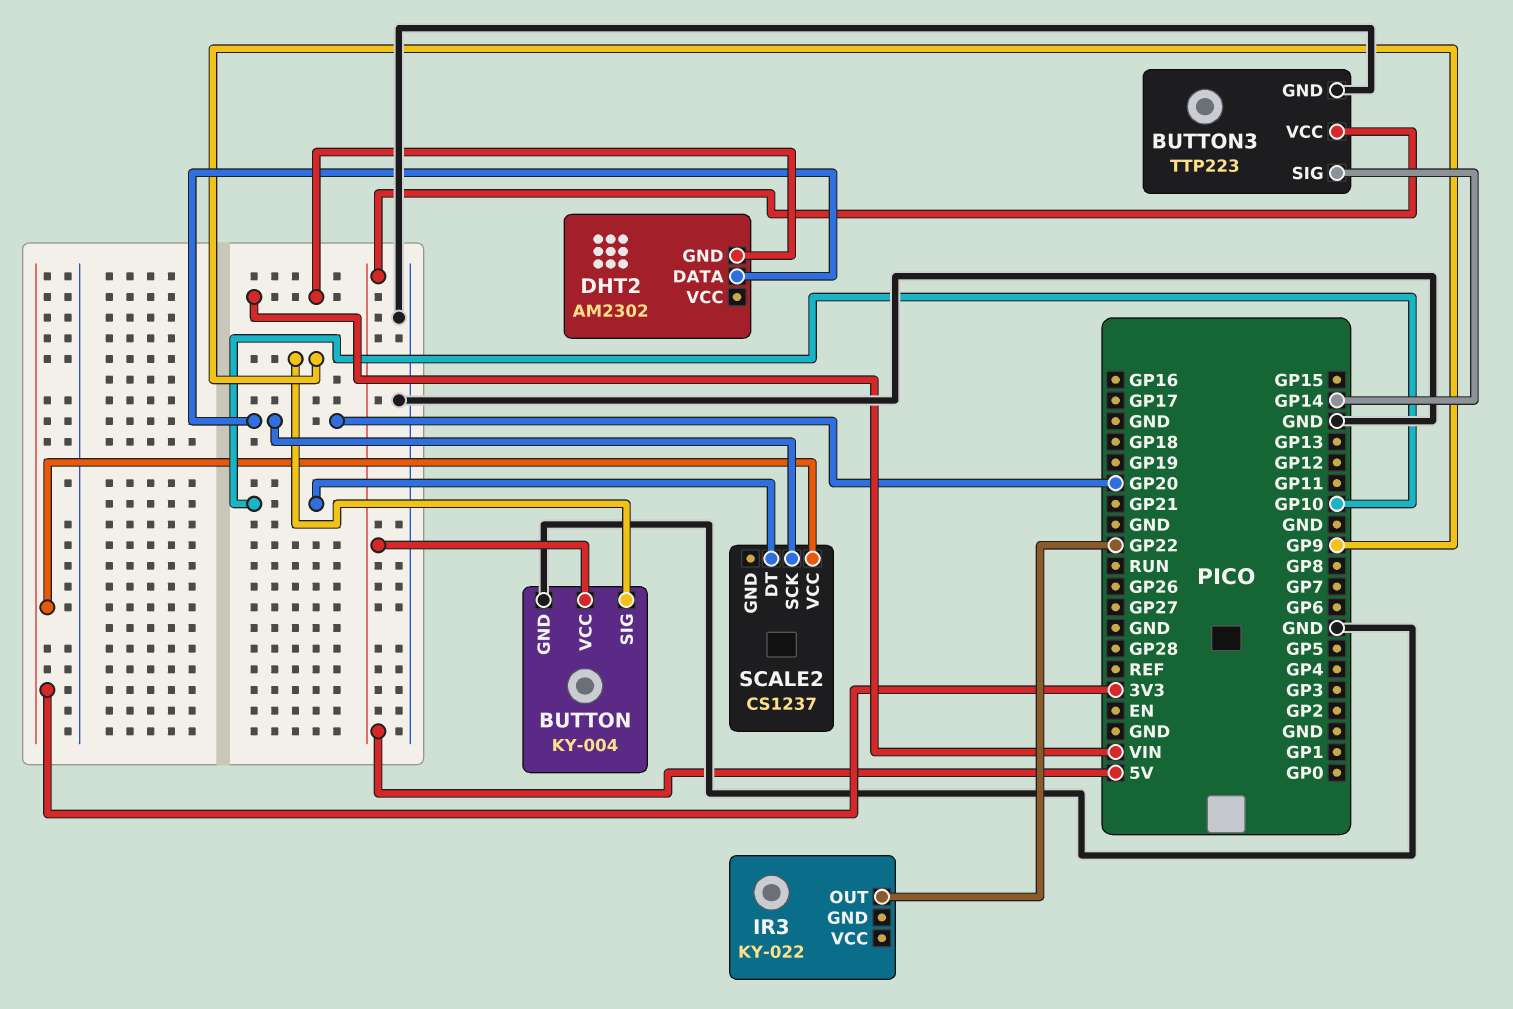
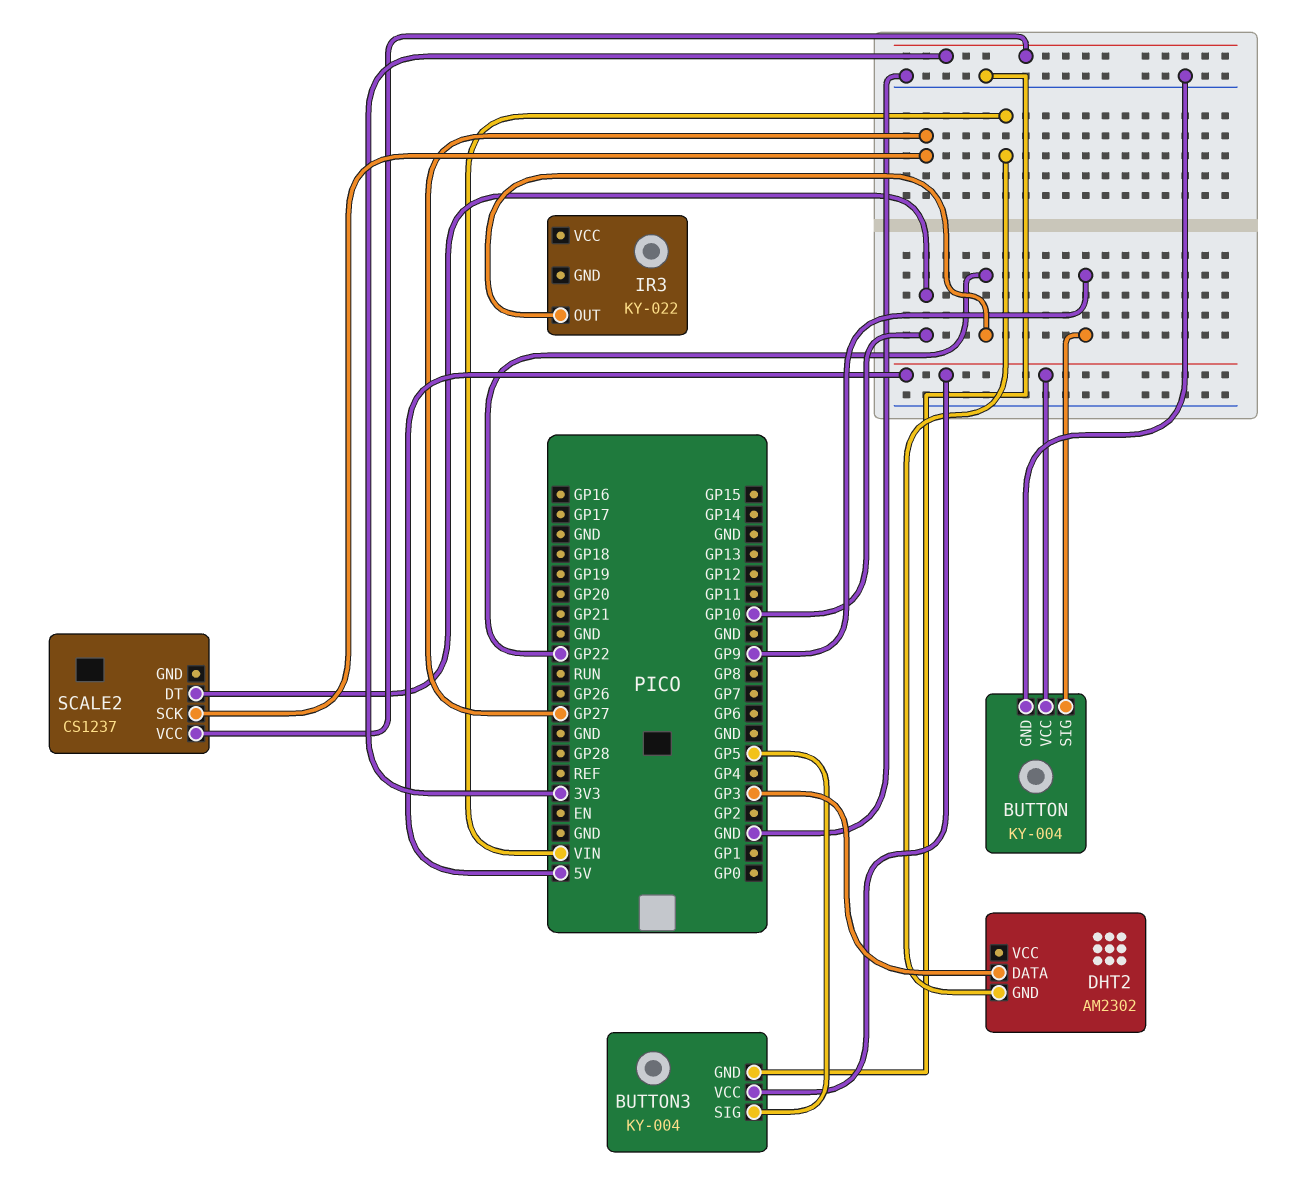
BUTTON3: TTP223 -> KY-004
BUTTON3 pin SIG: GP14 -> GP5
DHT2 pin DATA: GP20 -> GP3
SCALE2 pin SCK: GP20 -> GP27

